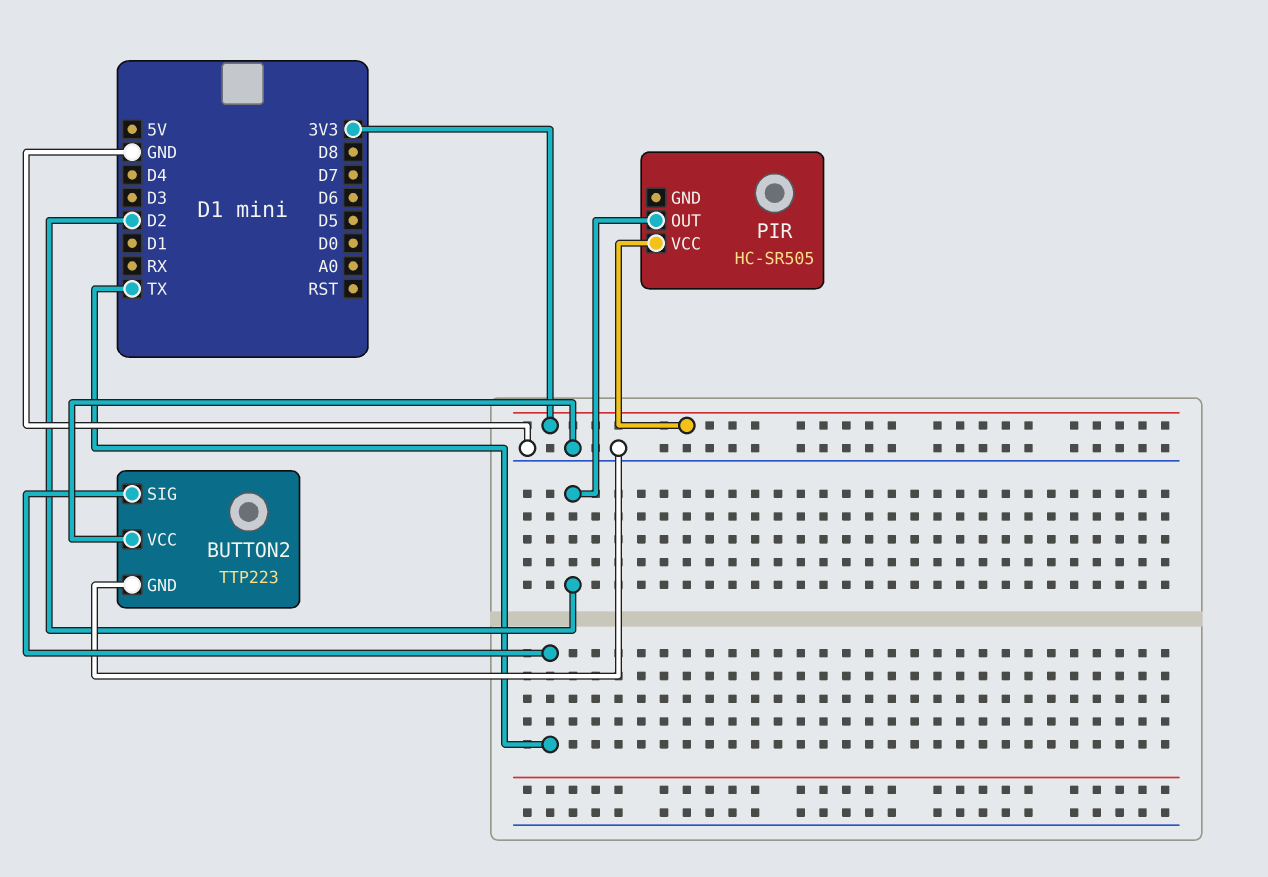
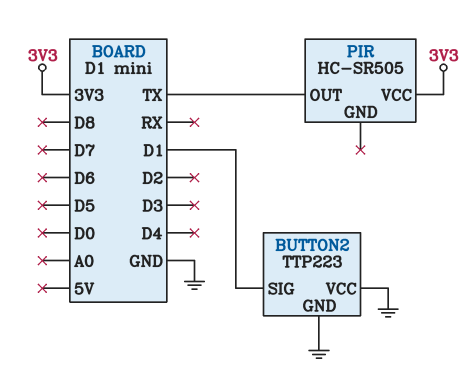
BUTTON2 pin SIG: TX -> D1
PIR pin OUT: D2 -> TX

